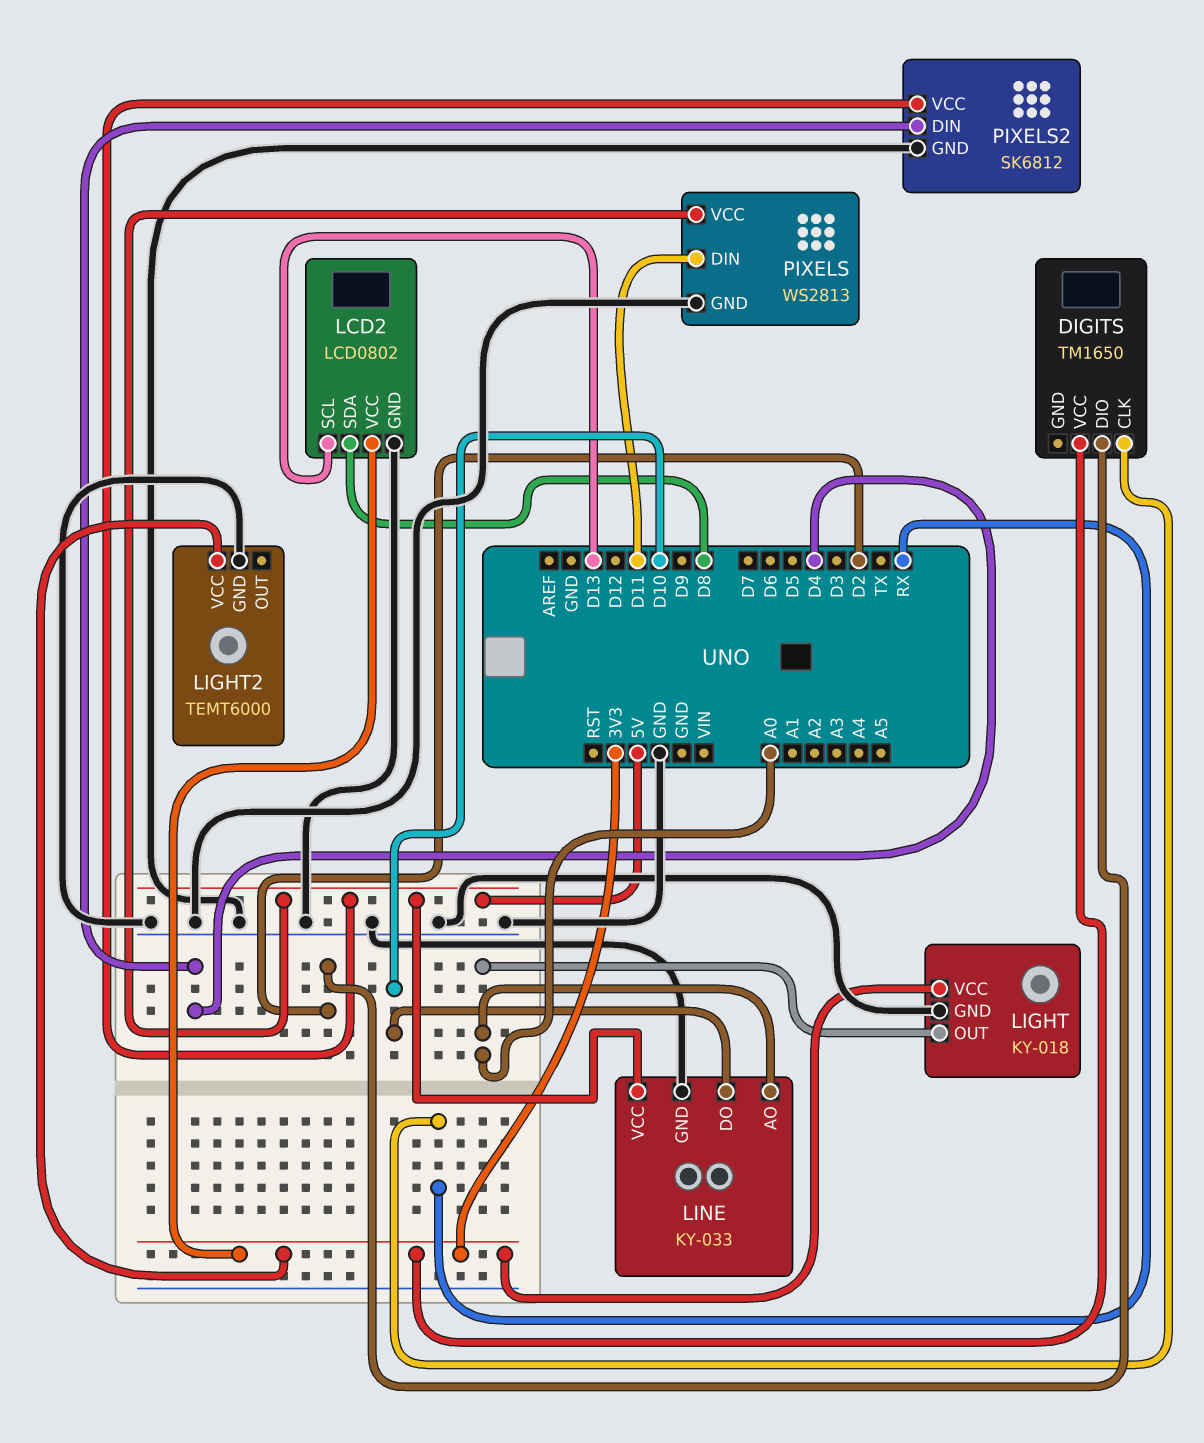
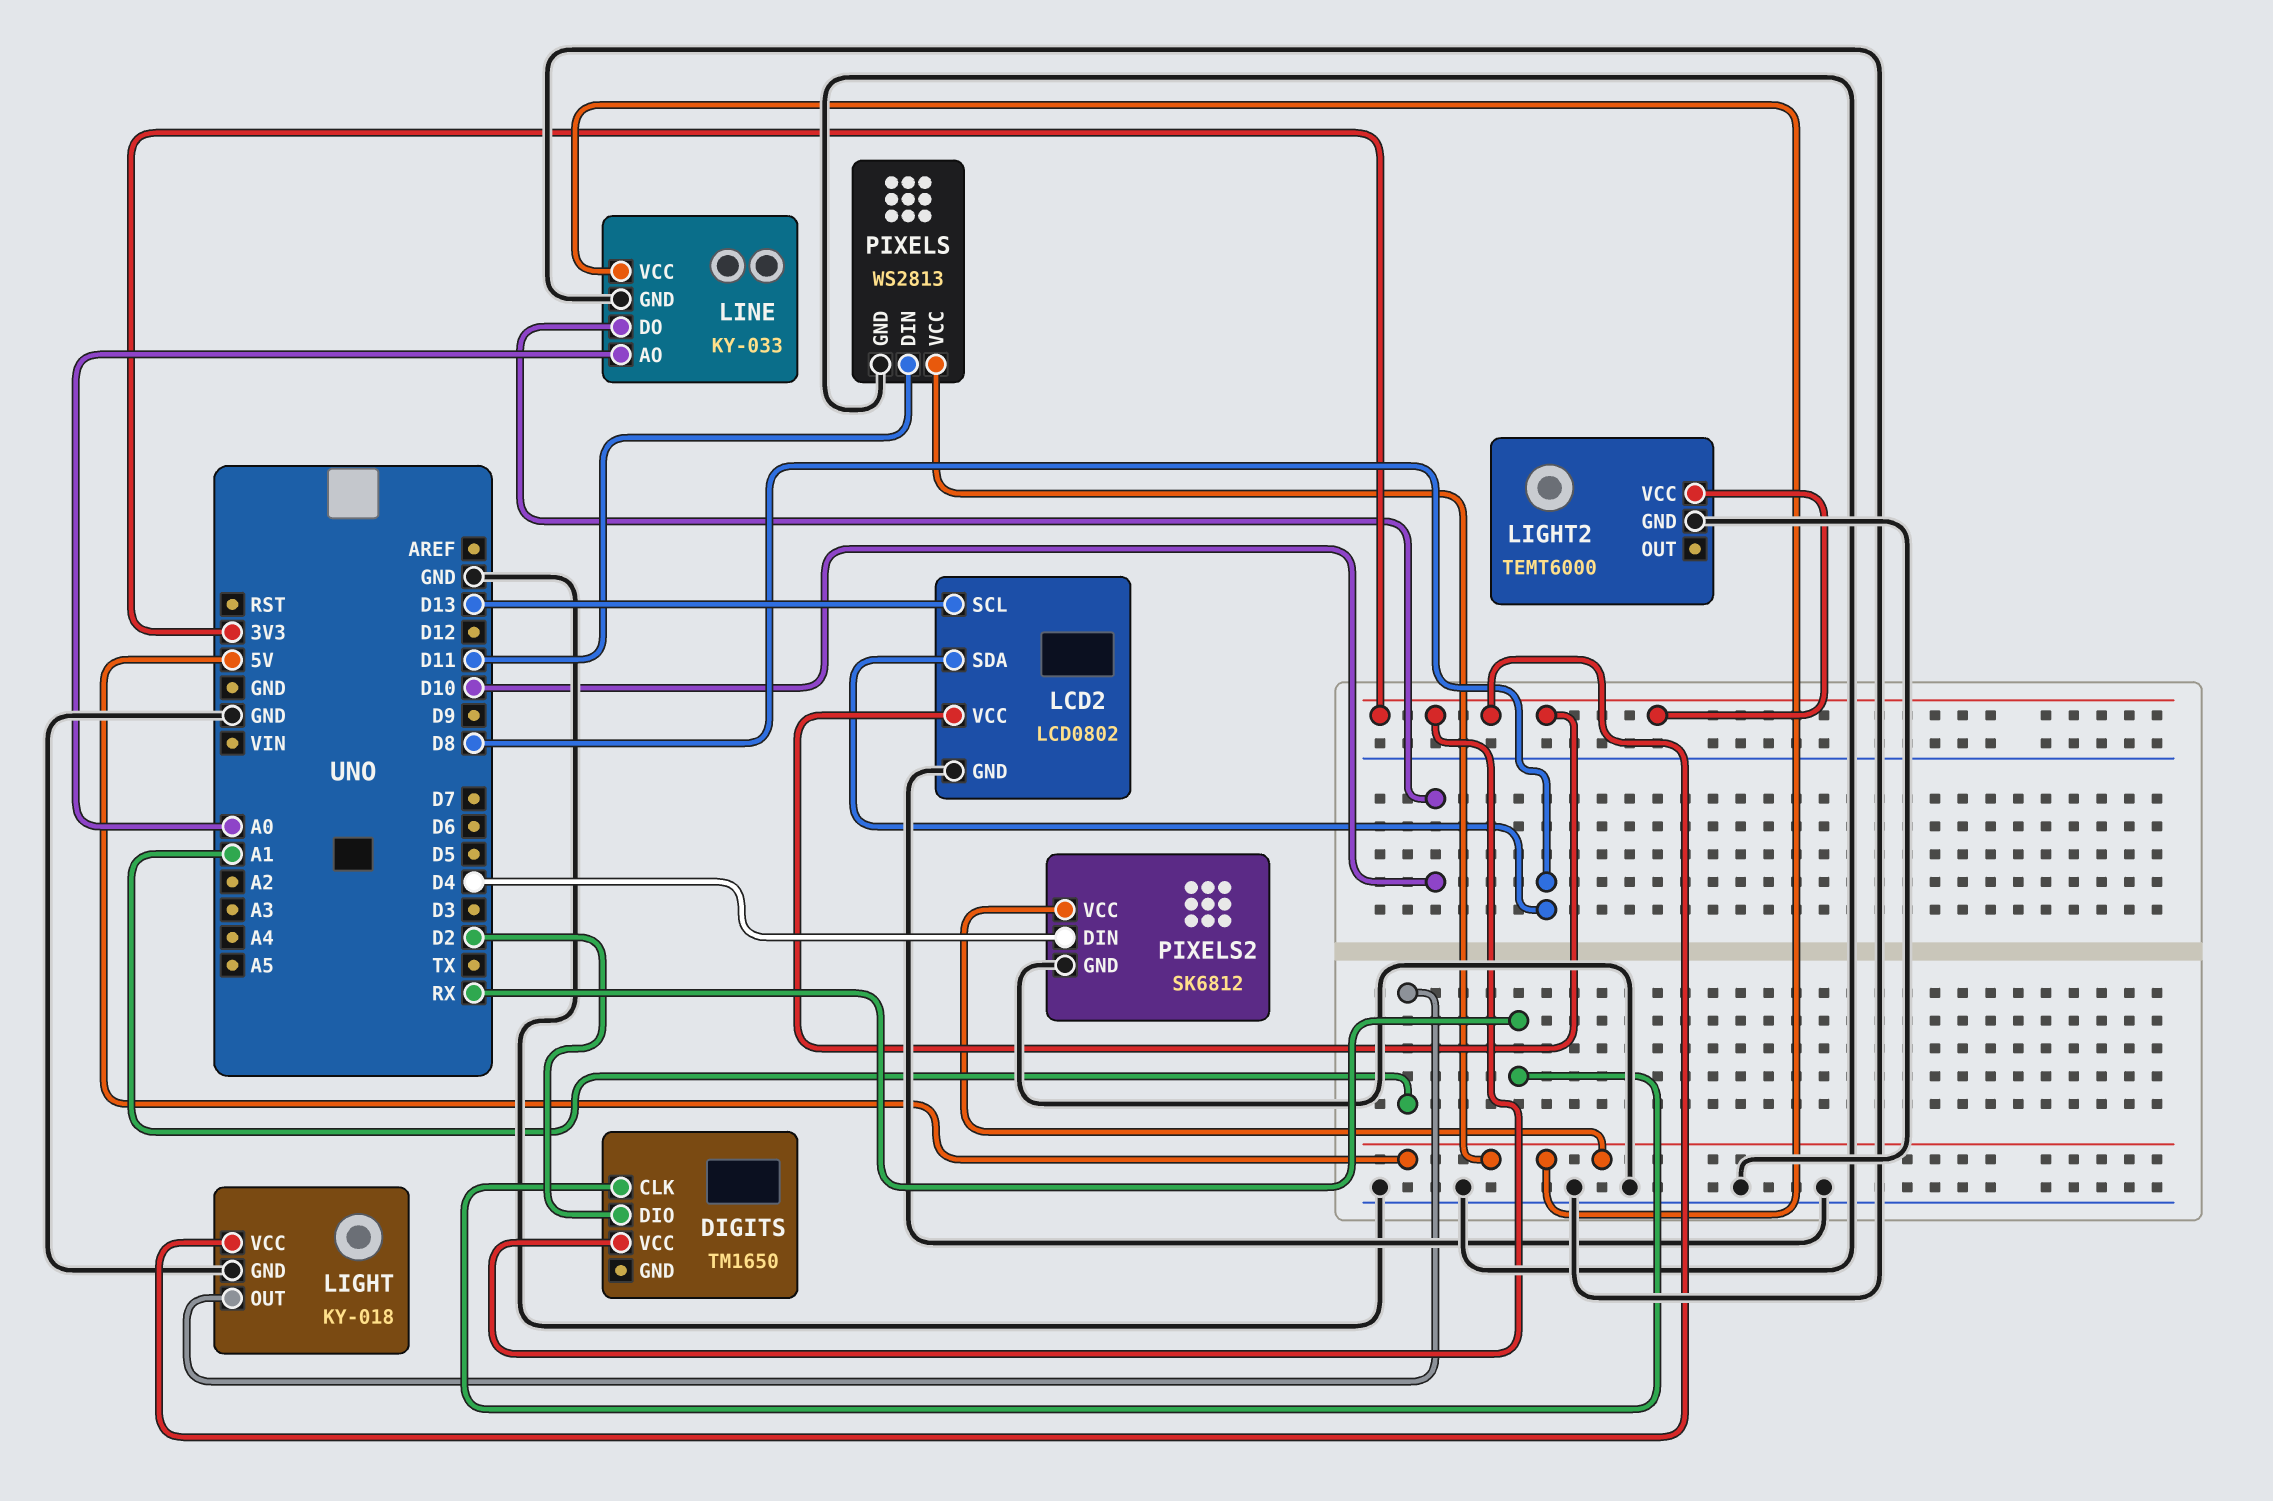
LIGHT pin OUT: A0 -> A1

